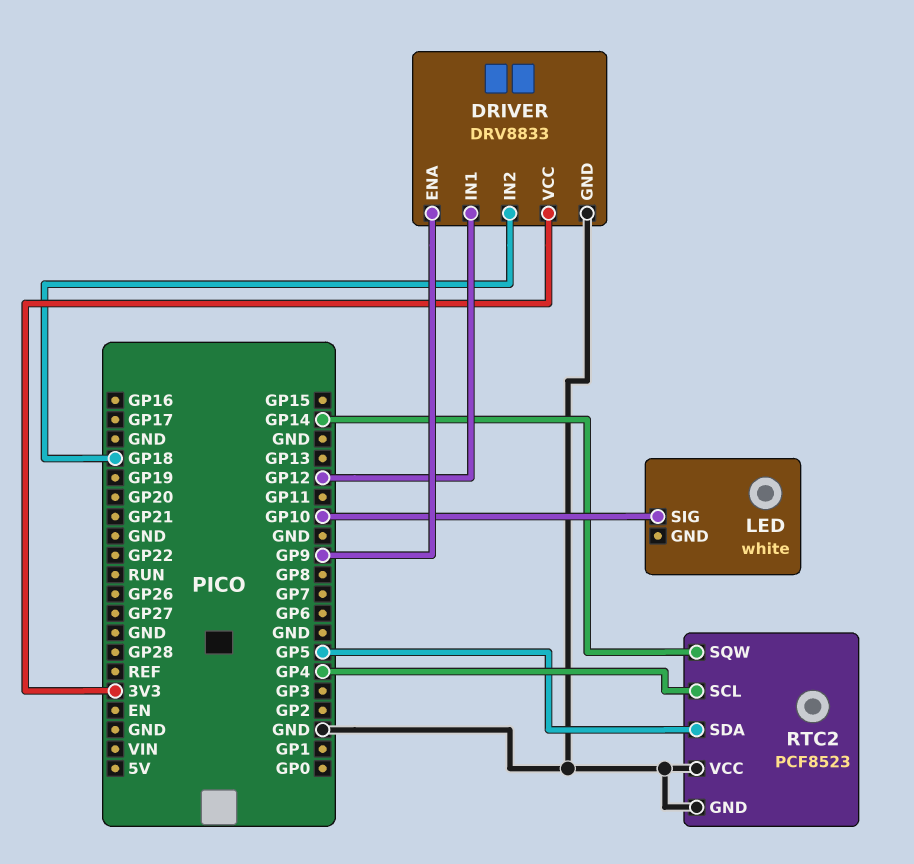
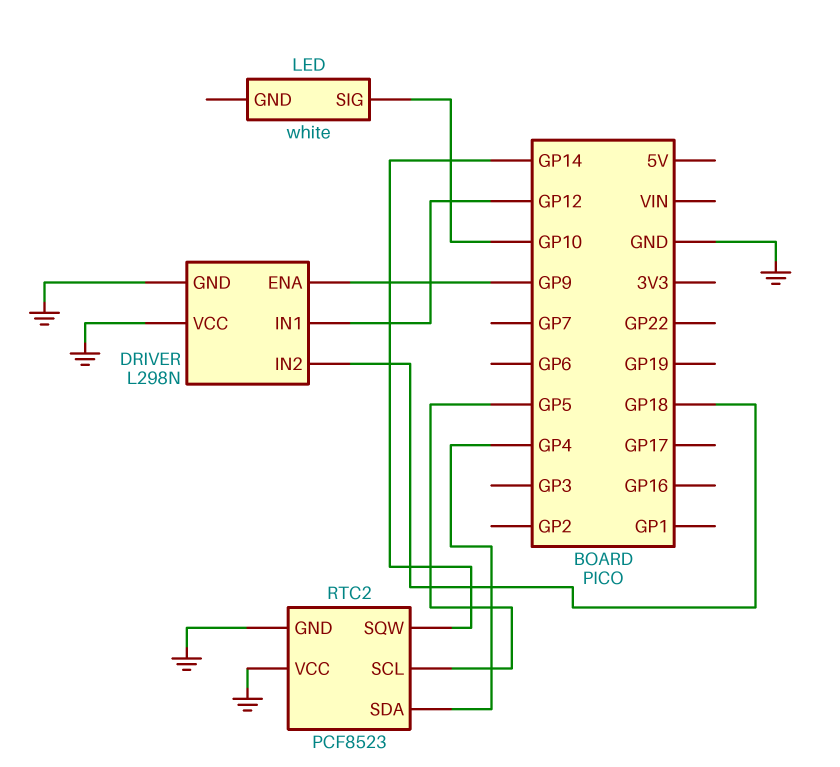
DRIVER: DRV8833 -> L298N
DRIVER pin VCC: 3V3 -> GND
RTC2 pin SCL: GP4 -> GP5
RTC2 pin SDA: GP5 -> GP4

